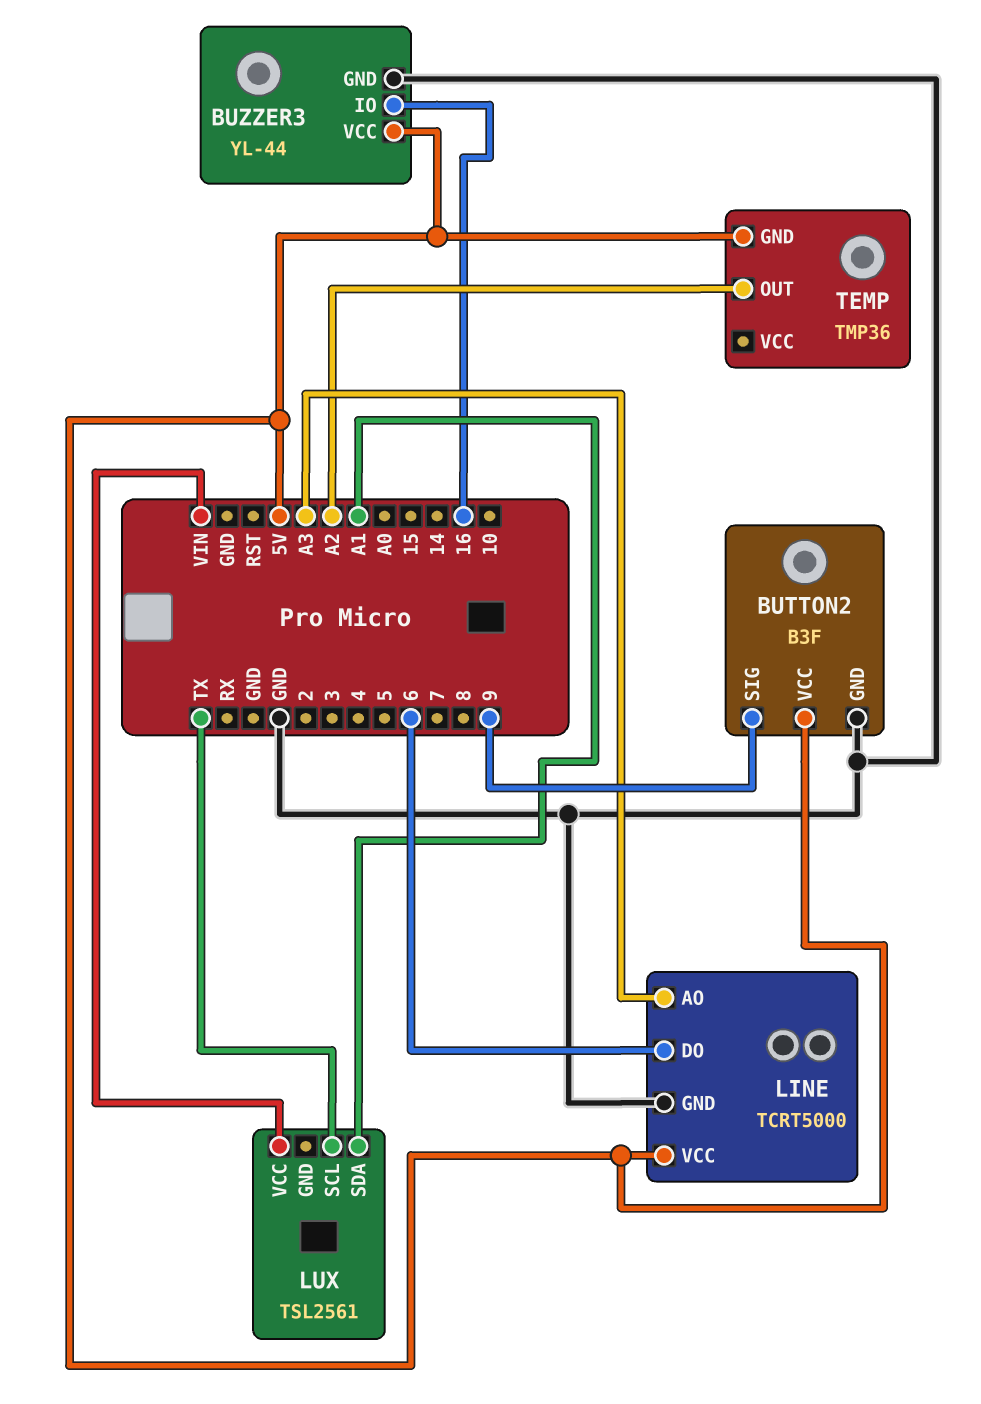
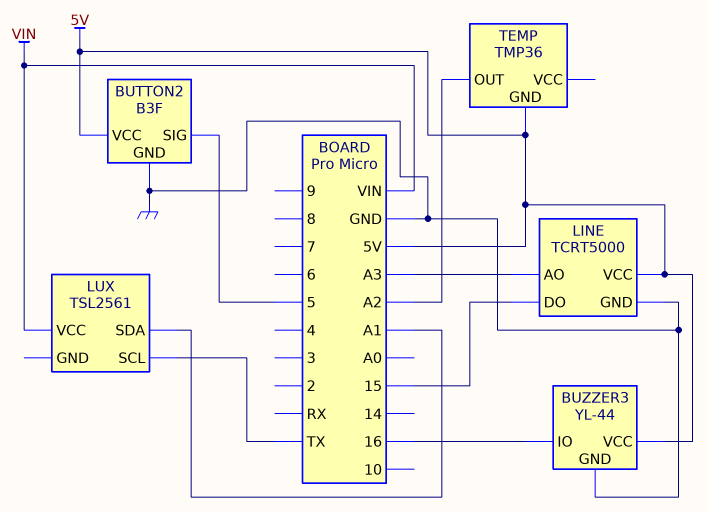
BUTTON2 pin SIG: 9 -> 5
LINE pin DO: 6 -> 15

